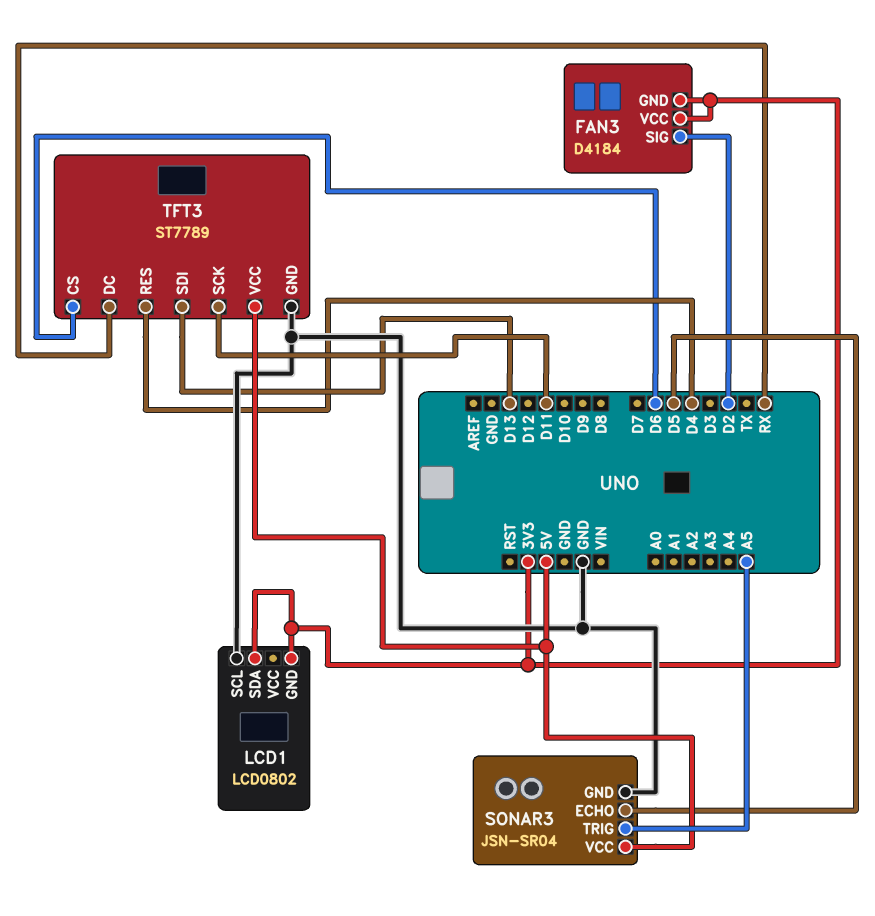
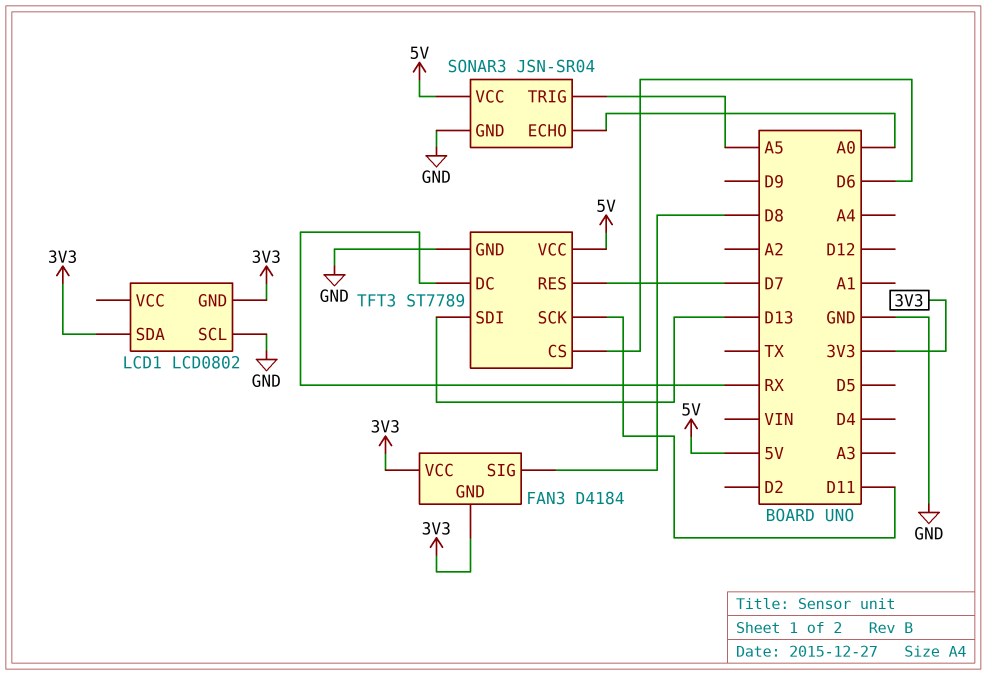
FAN3 pin SIG: D2 -> D8
SONAR3 pin ECHO: D5 -> A0
TFT3 pin RES: D4 -> D7

